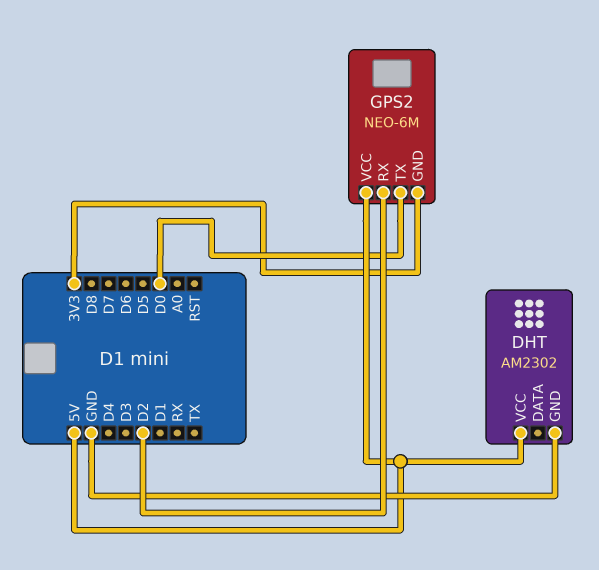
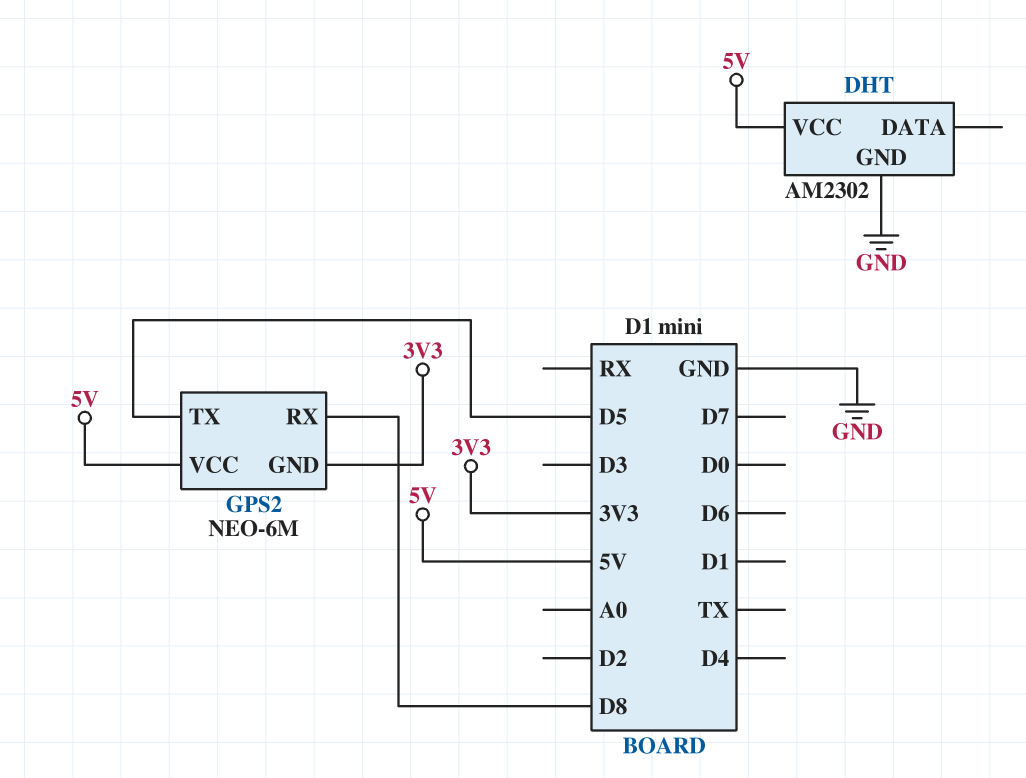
GPS2 pin RX: D2 -> D8
GPS2 pin TX: D0 -> D5

